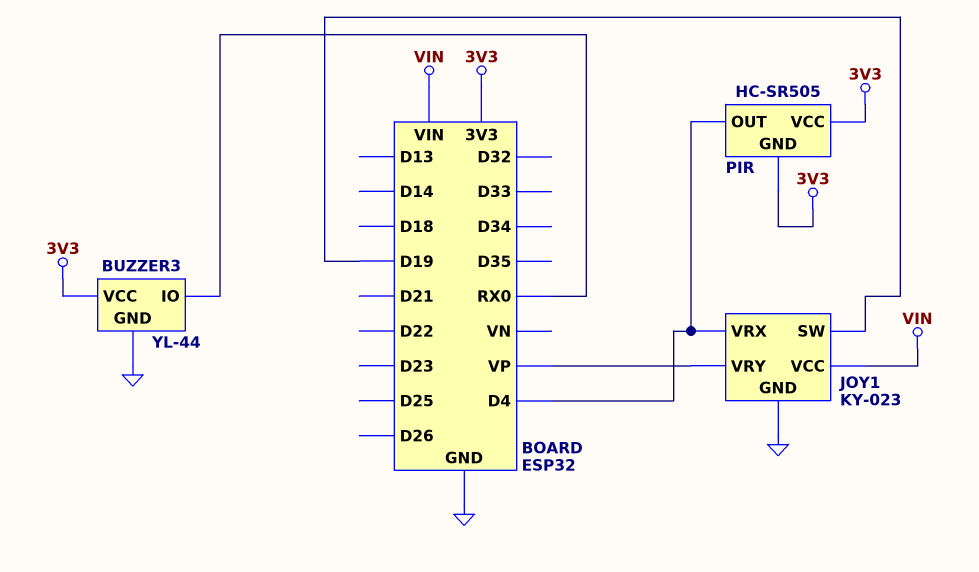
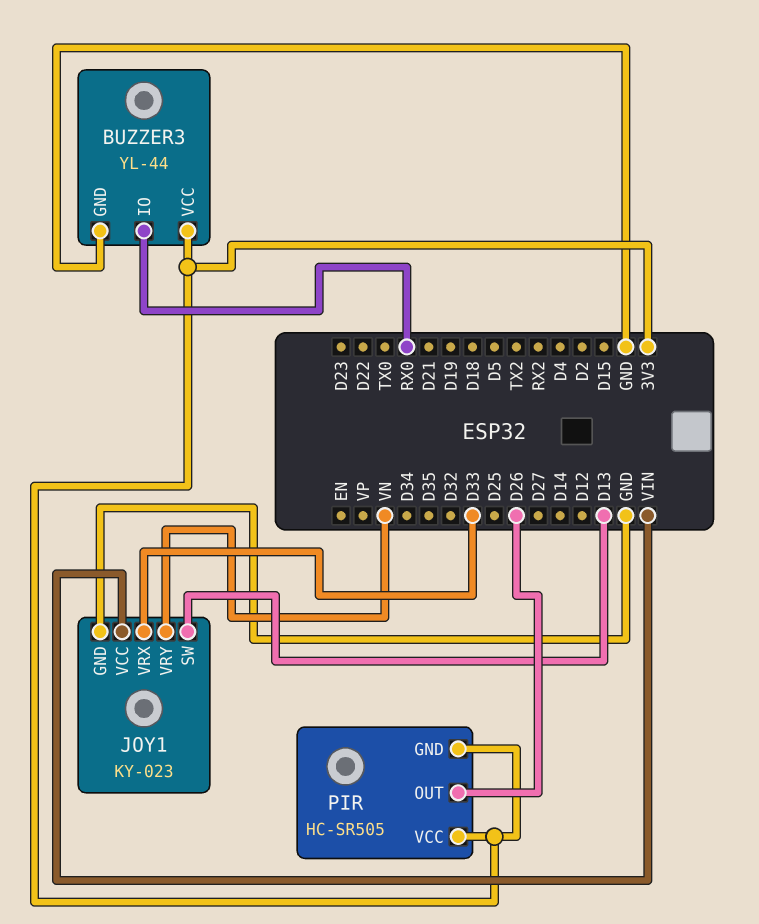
JOY1 pin SW: D19 -> D13
JOY1 pin VRX: D4 -> D33
JOY1 pin VRY: VP -> VN
PIR pin OUT: D4 -> D26

